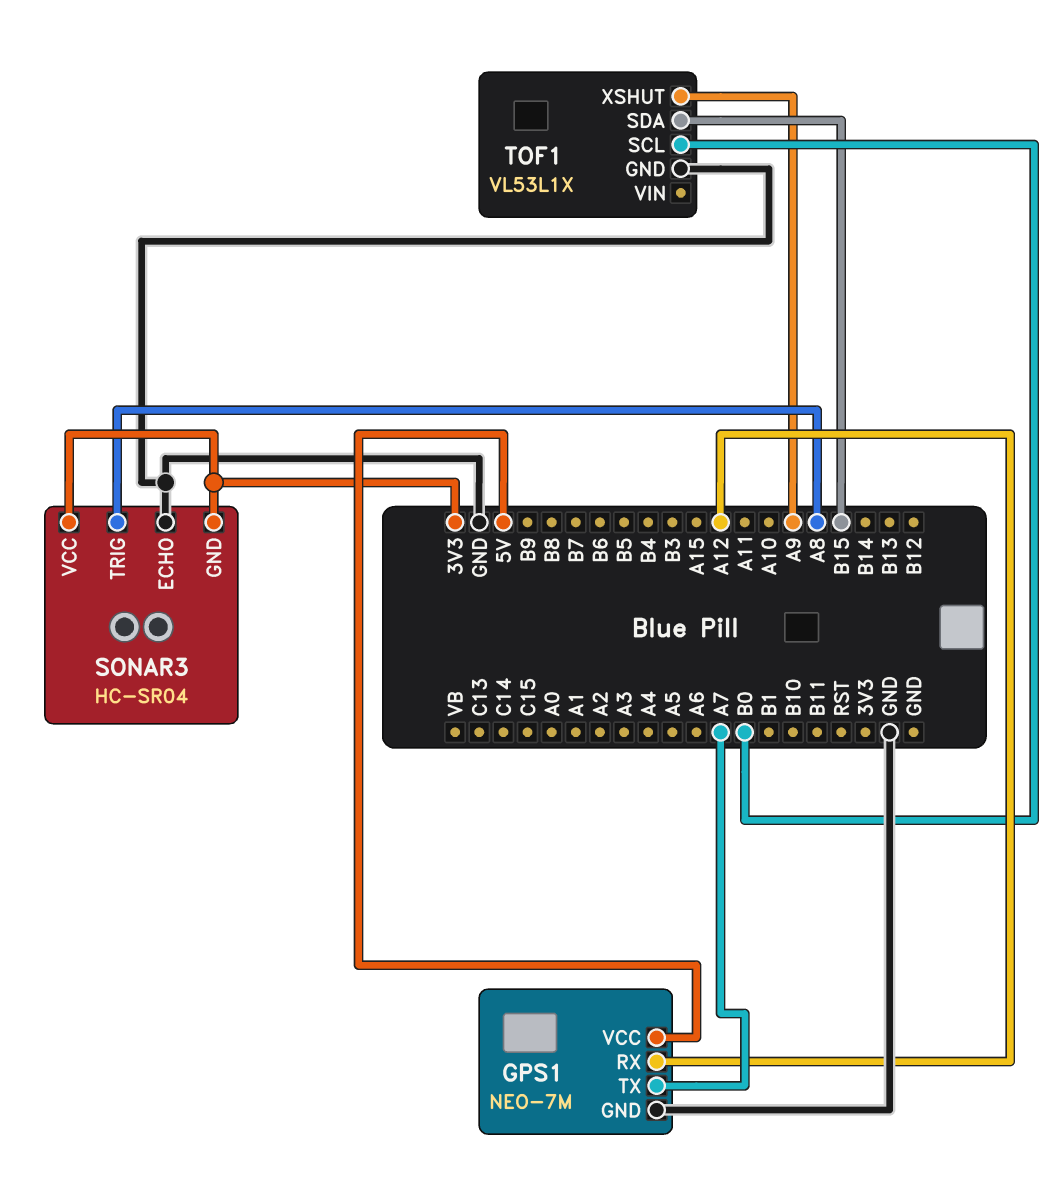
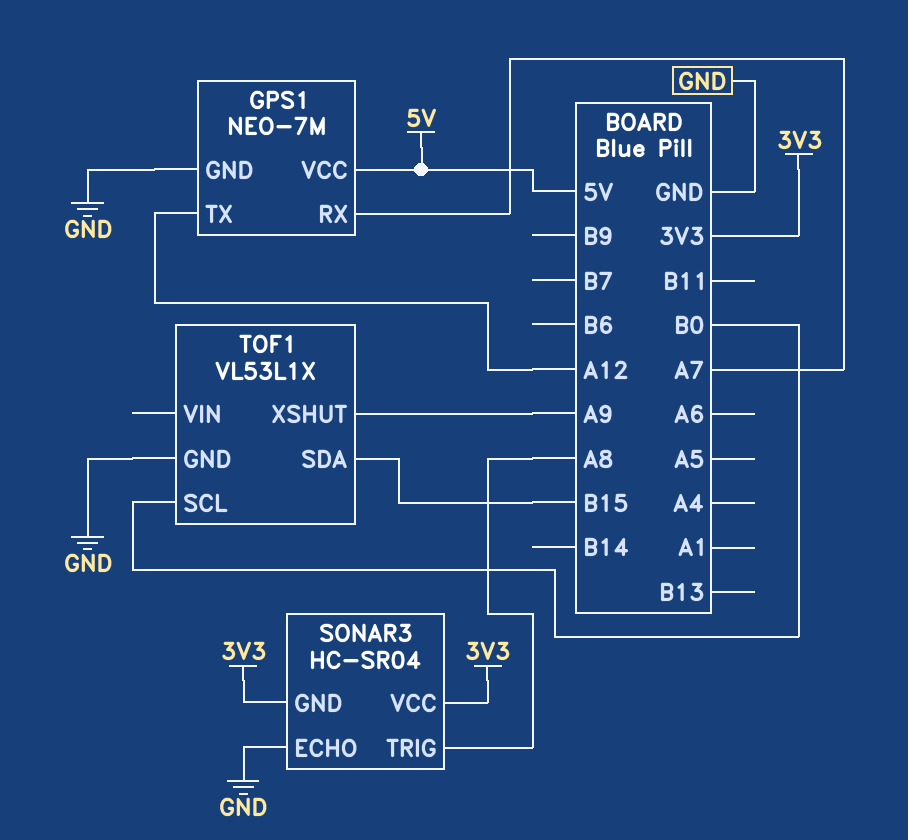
GPS1 pin RX: A12 -> A7
GPS1 pin TX: A7 -> A12

